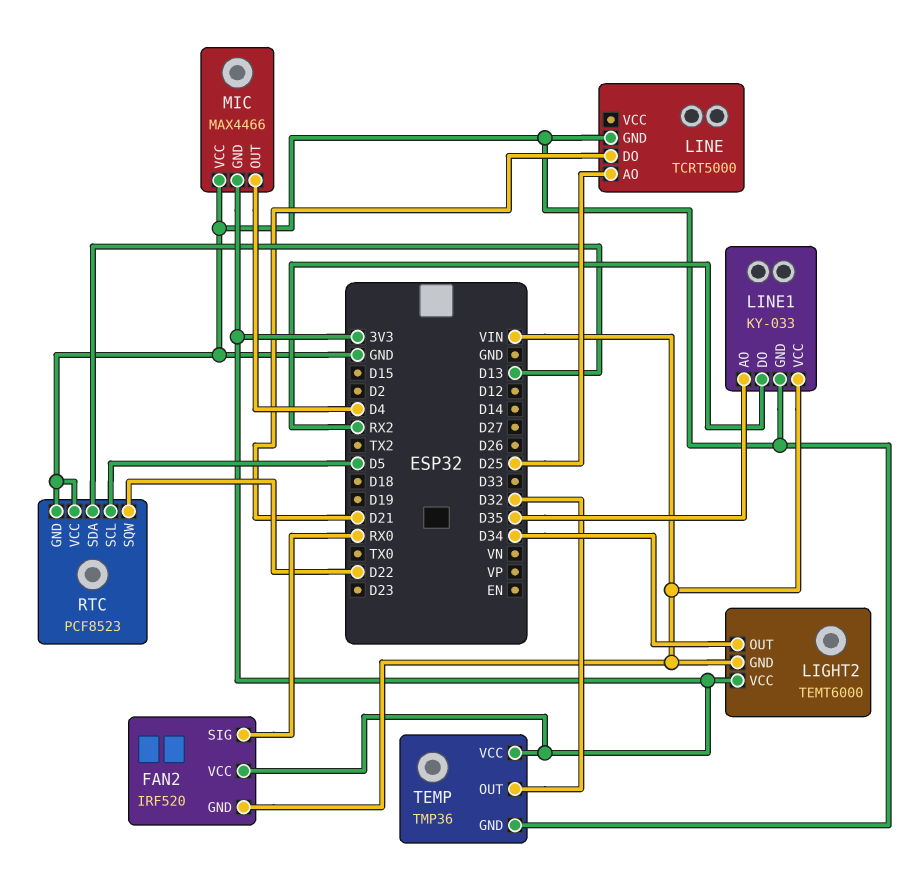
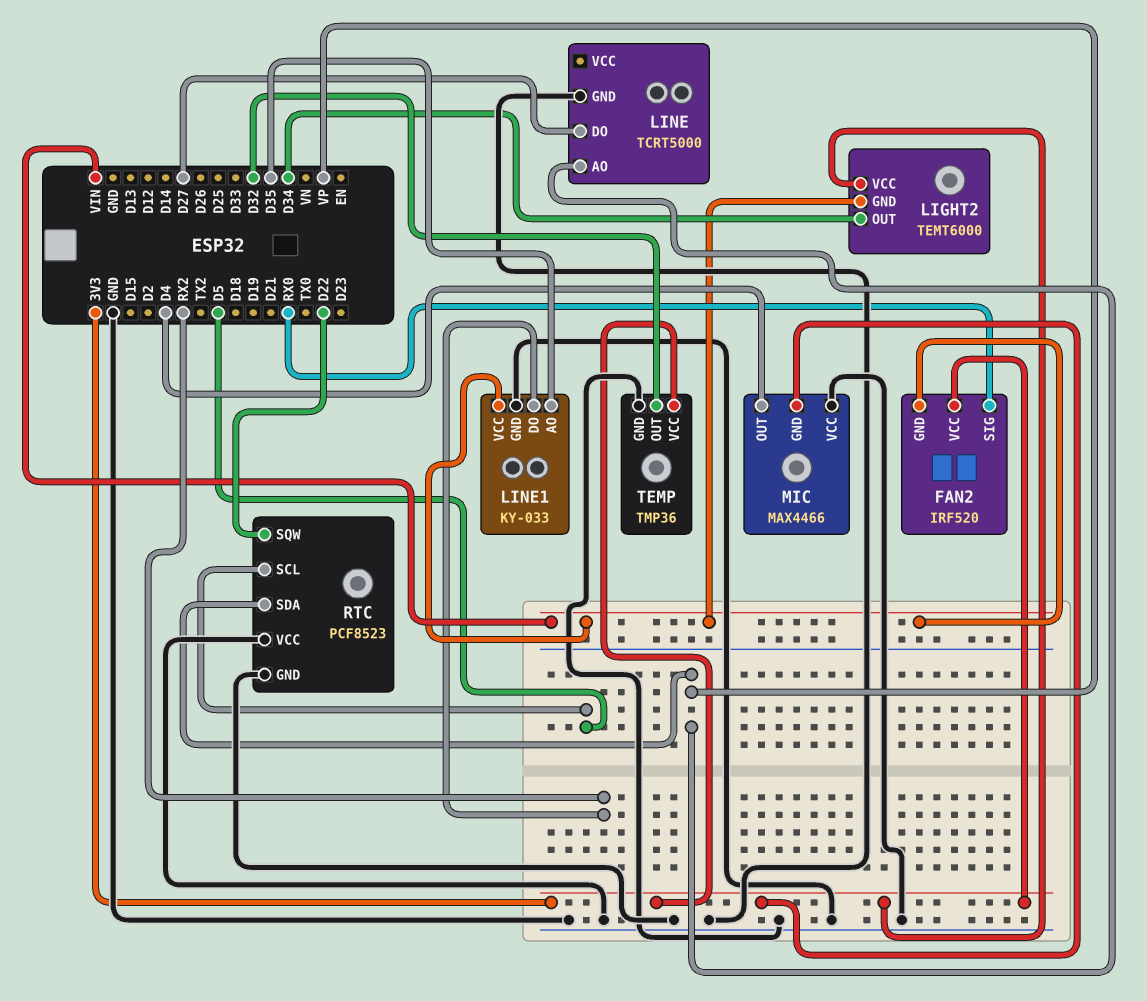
LINE pin AO: D25 -> VP
LINE pin DO: D21 -> D27
RTC pin SDA: D13 -> VP

